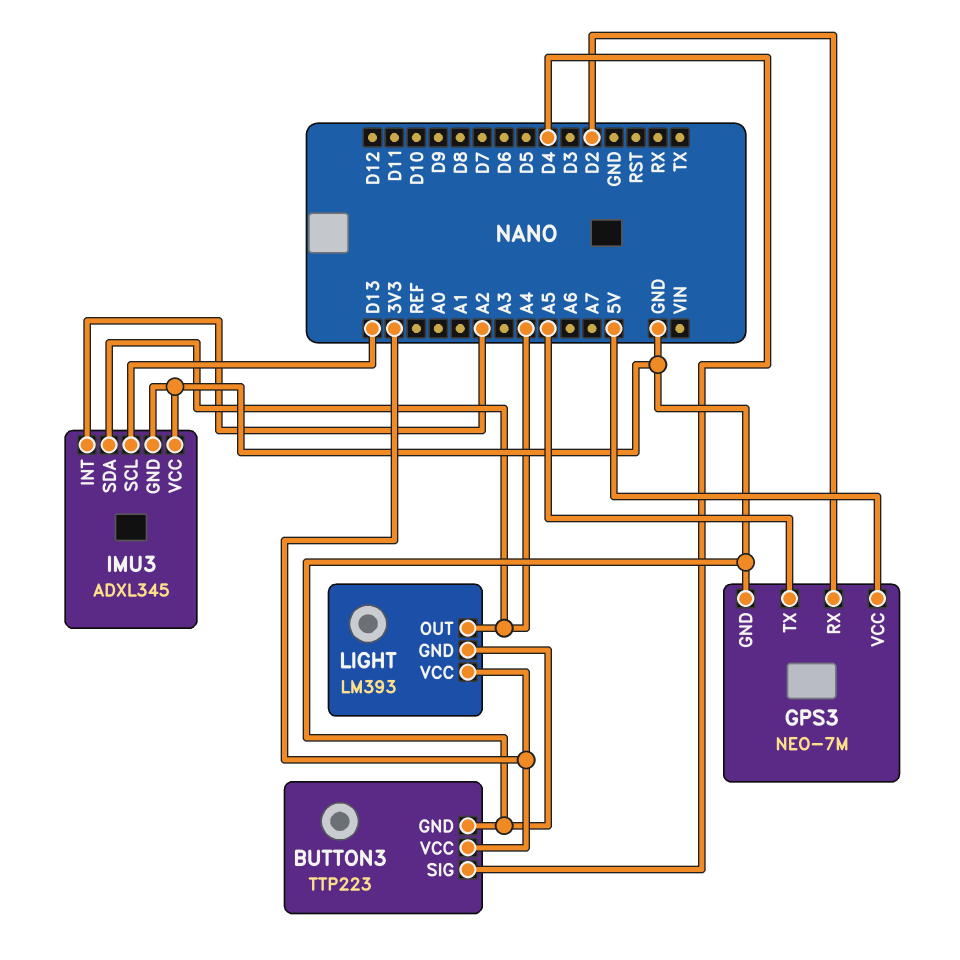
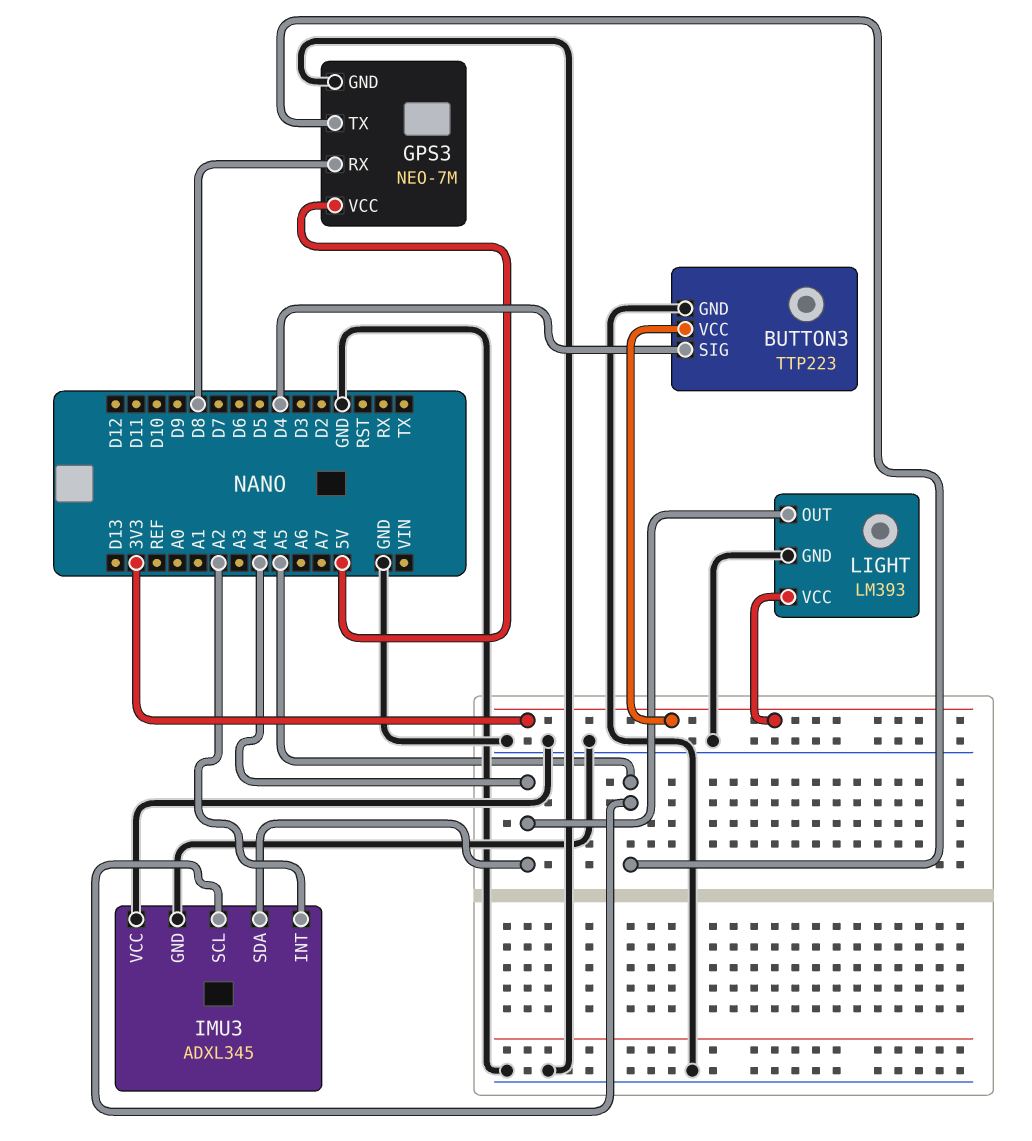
GPS3 pin RX: D2 -> D8
IMU3 pin SCL: D13 -> A5

